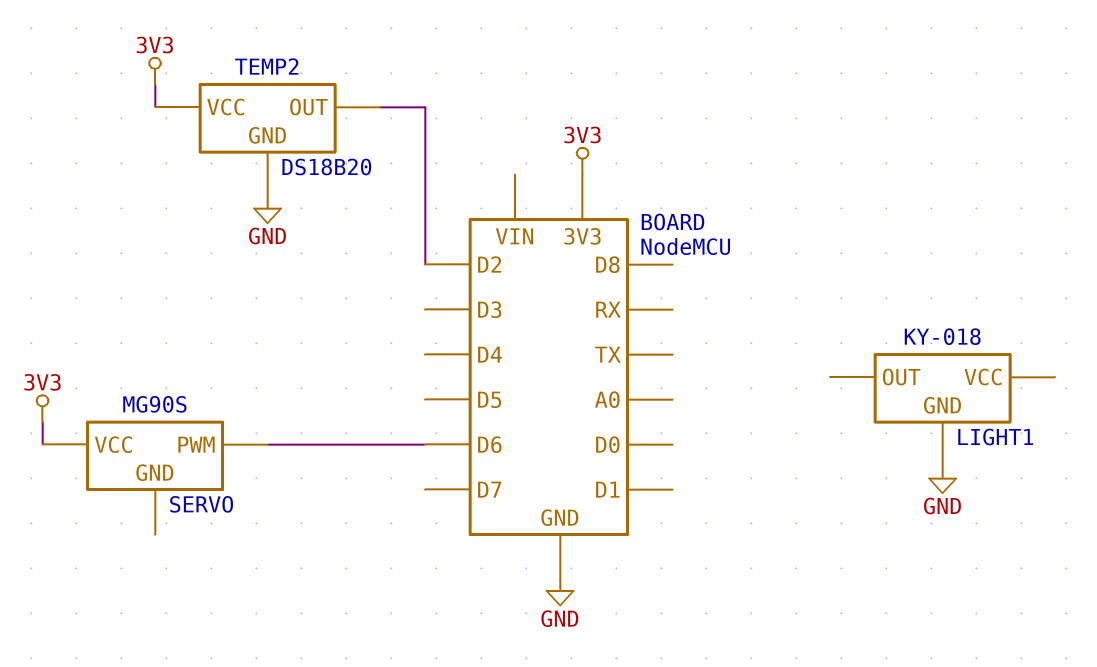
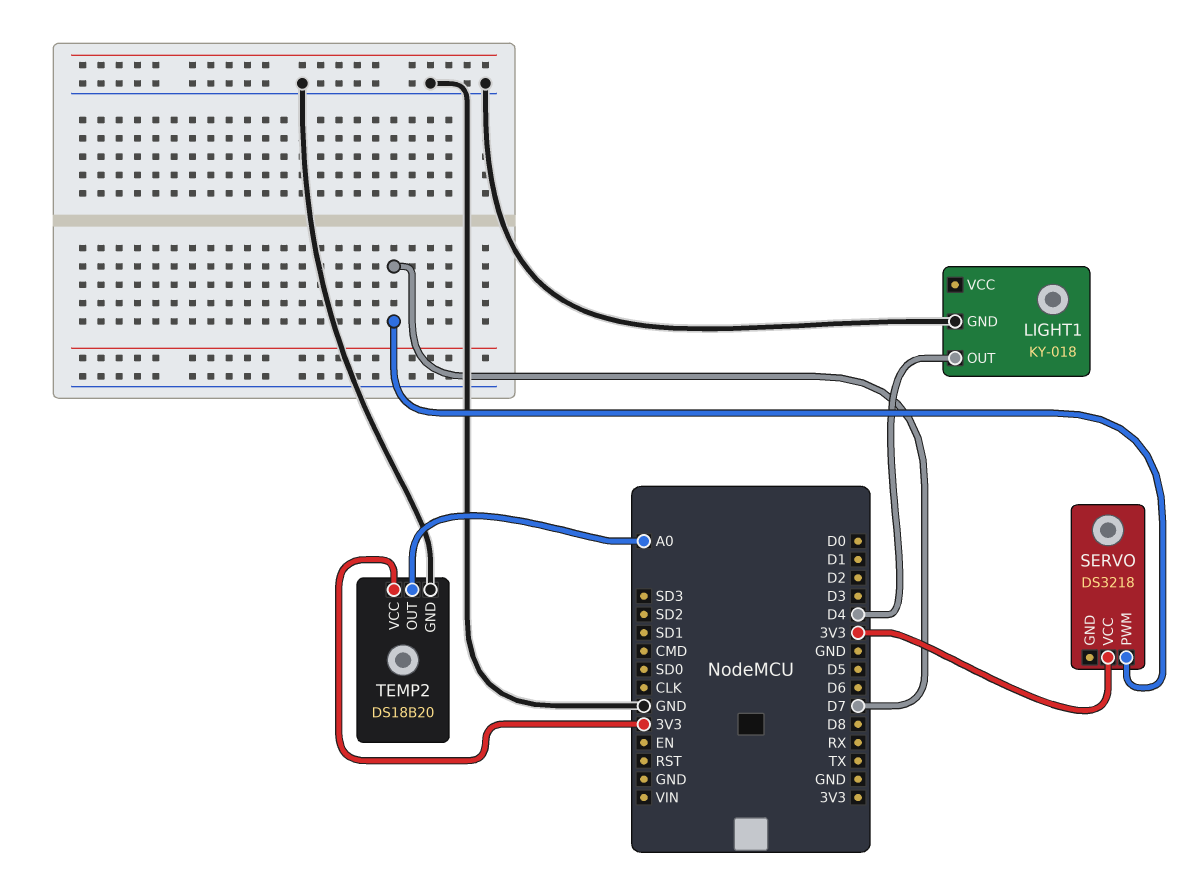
LIGHT1 pin OUT: none -> D4
SERVO: MG90S -> DS3218
SERVO pin PWM: D6 -> D7
TEMP2 pin OUT: D2 -> A0

